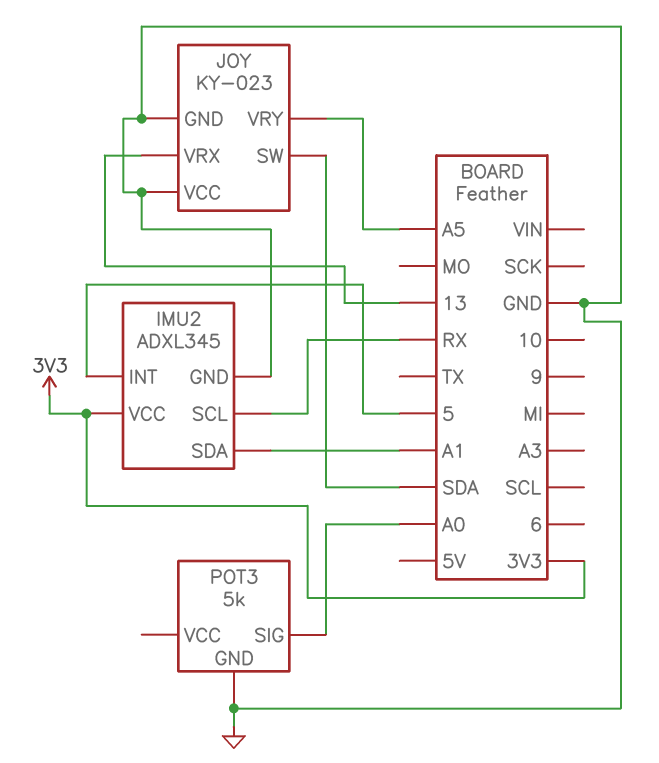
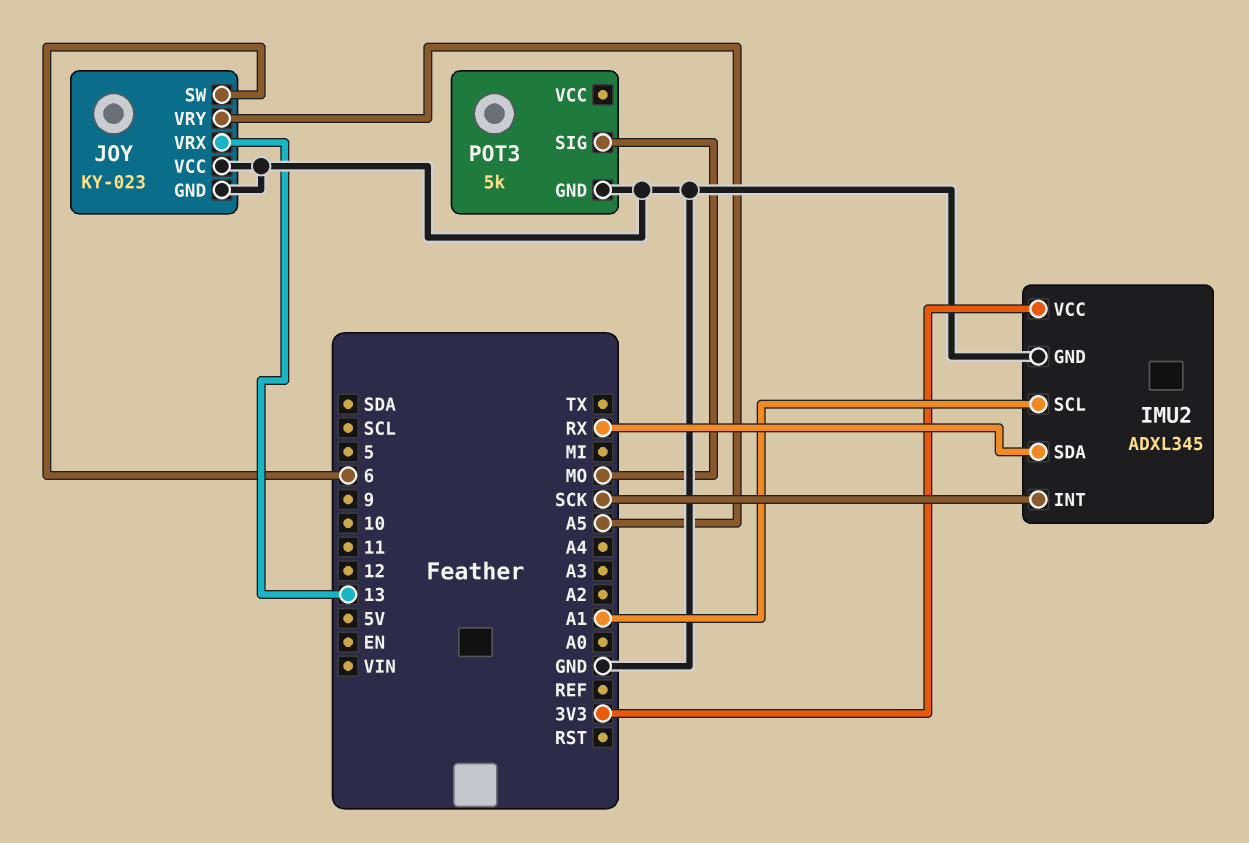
IMU2 pin INT: 5 -> SCK
IMU2 pin SCL: RX -> A1
IMU2 pin SDA: A1 -> RX
JOY pin SW: SDA -> 6
POT3 pin SIG: A0 -> MO

